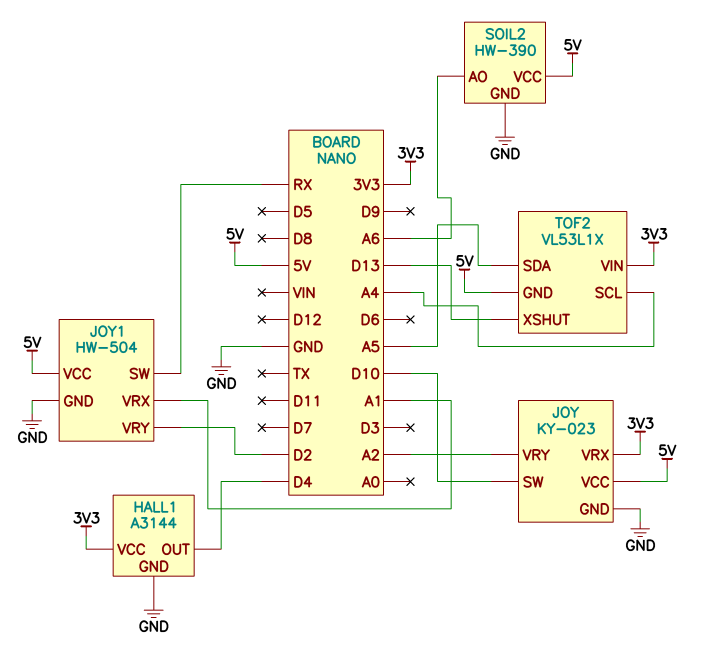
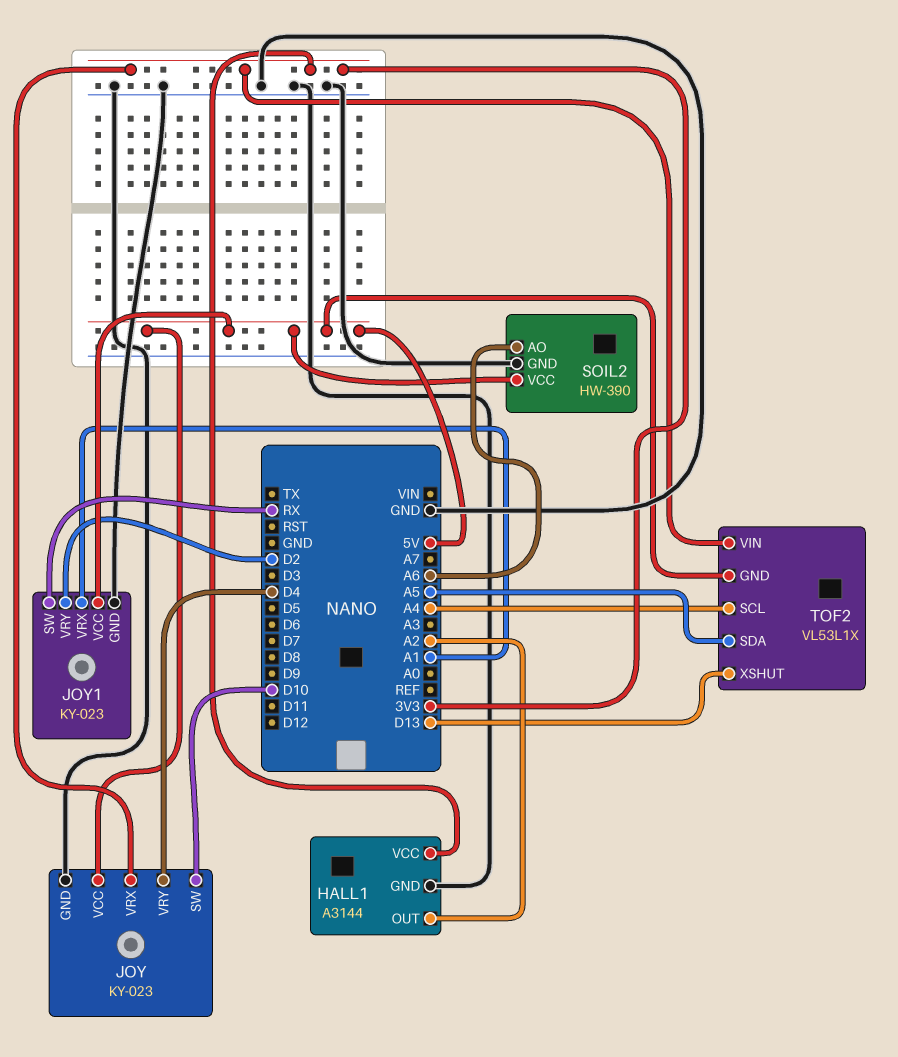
HALL1 pin OUT: D4 -> A2
JOY pin VRY: A2 -> D4
JOY1: HW-504 -> KY-023

